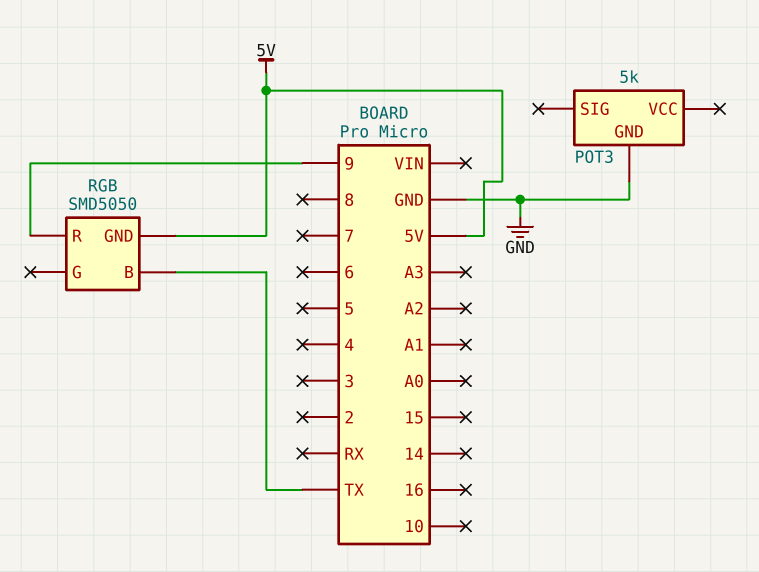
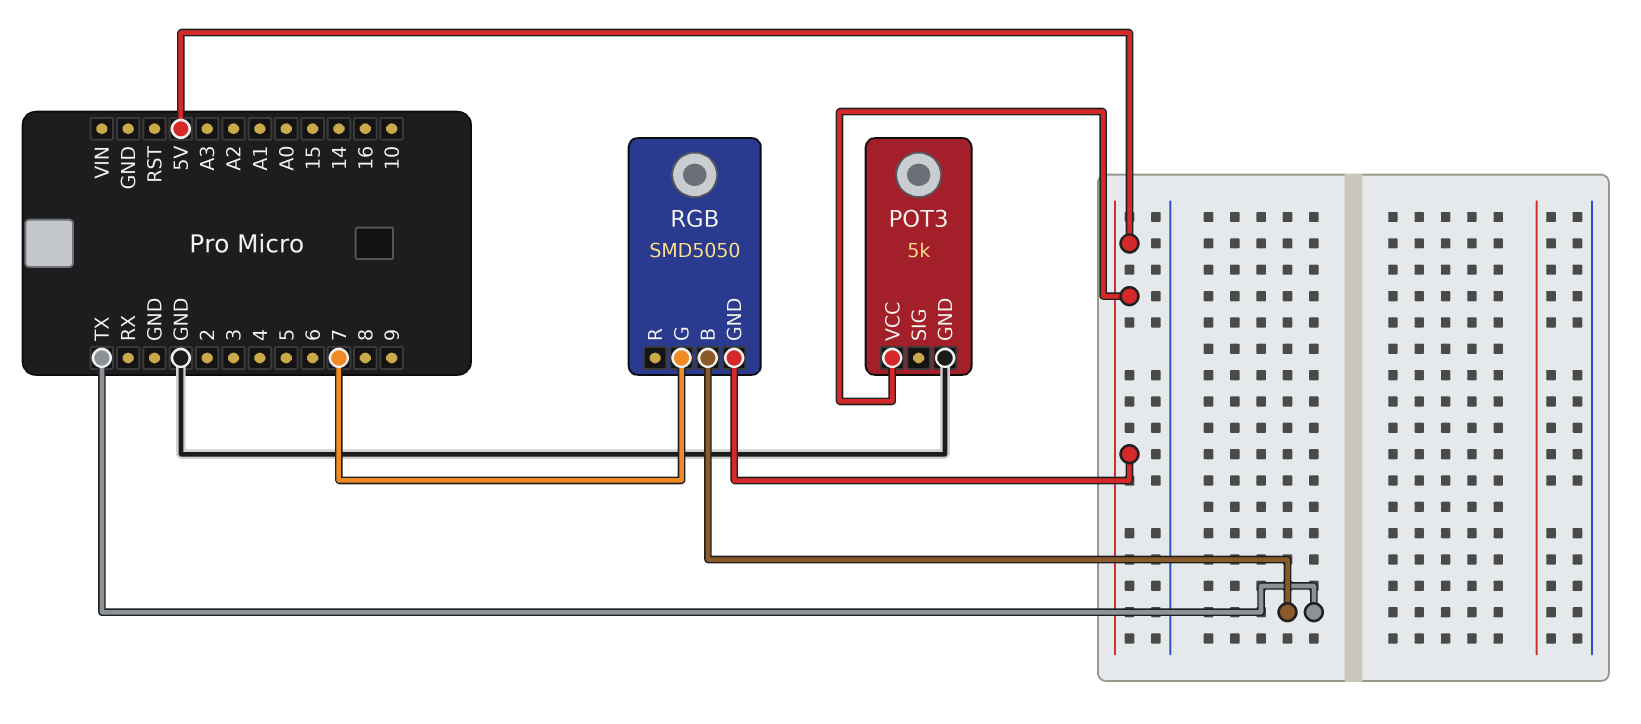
POT3 pin VCC: none -> 5V
RGB pin G: none -> 7
RGB pin R: 9 -> none

